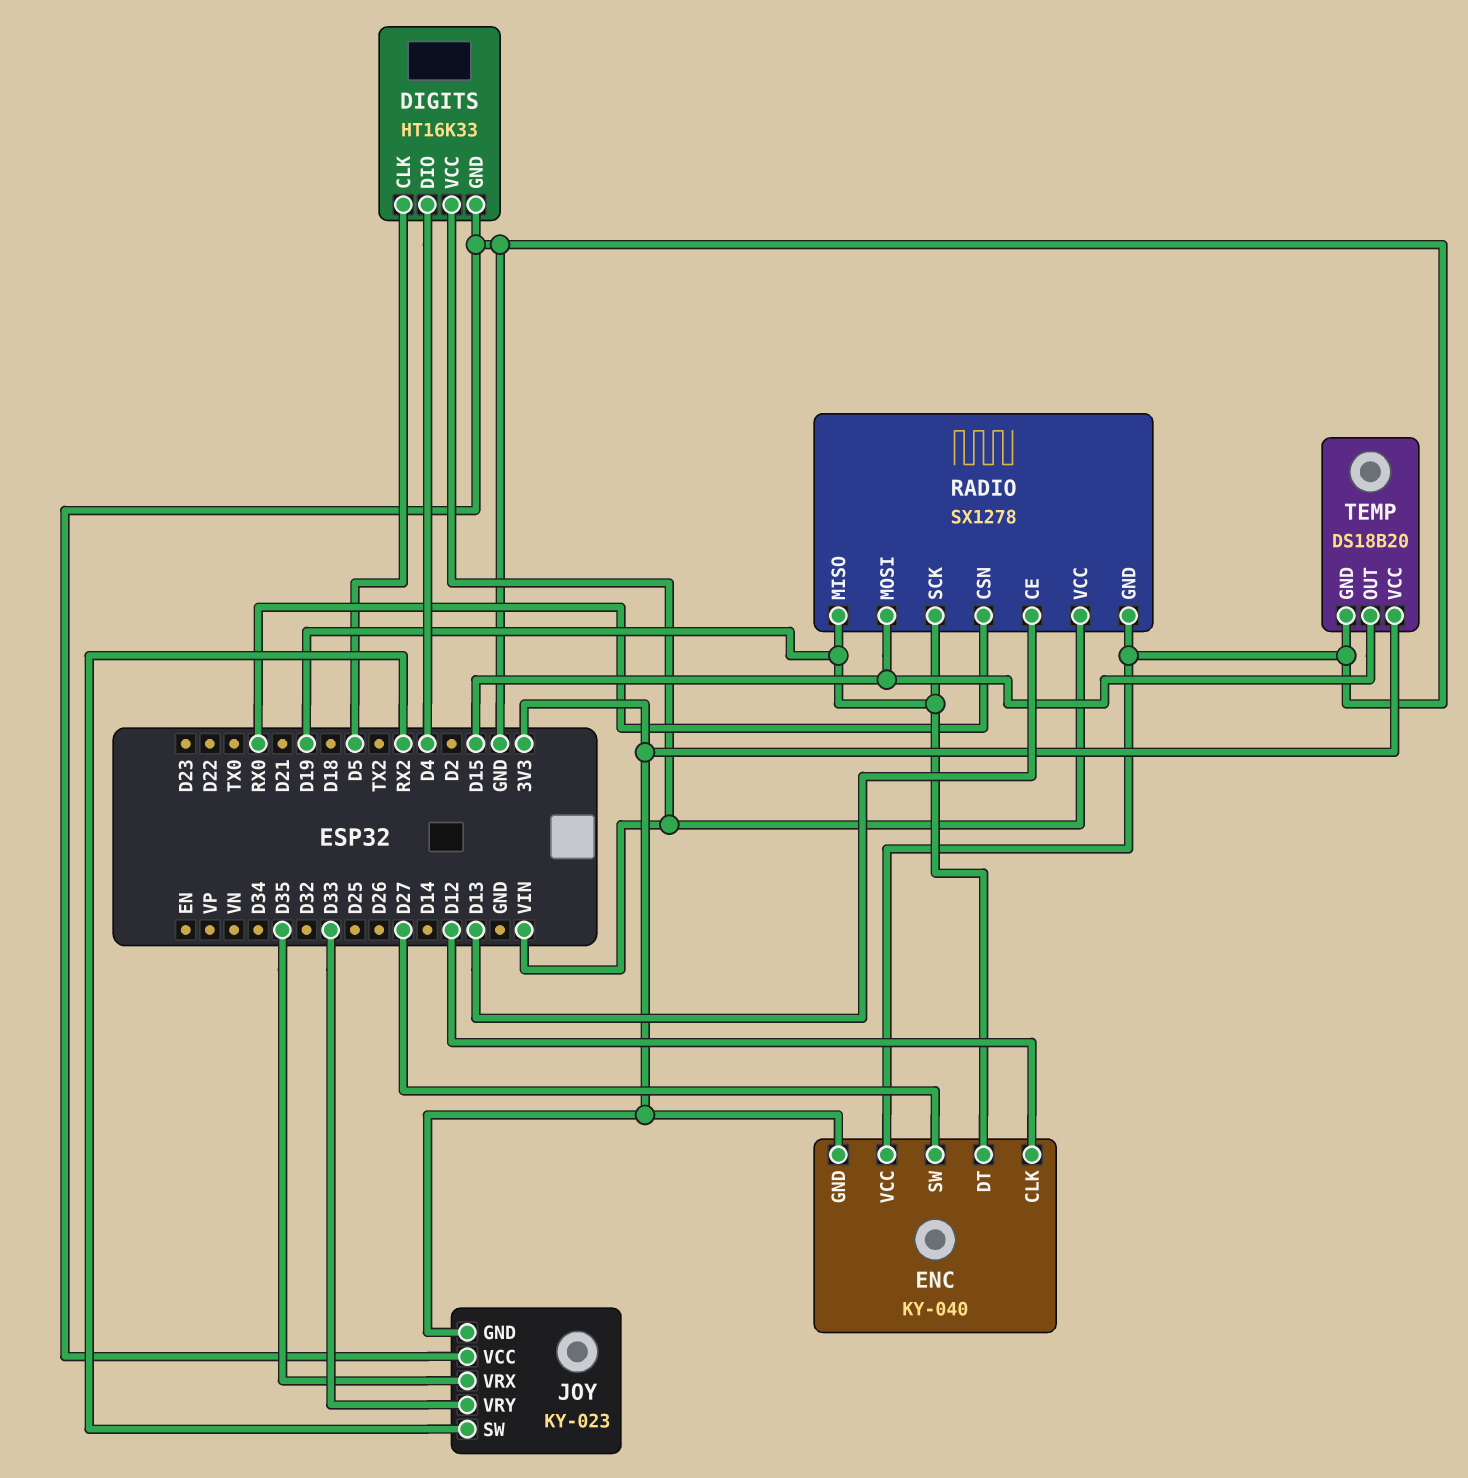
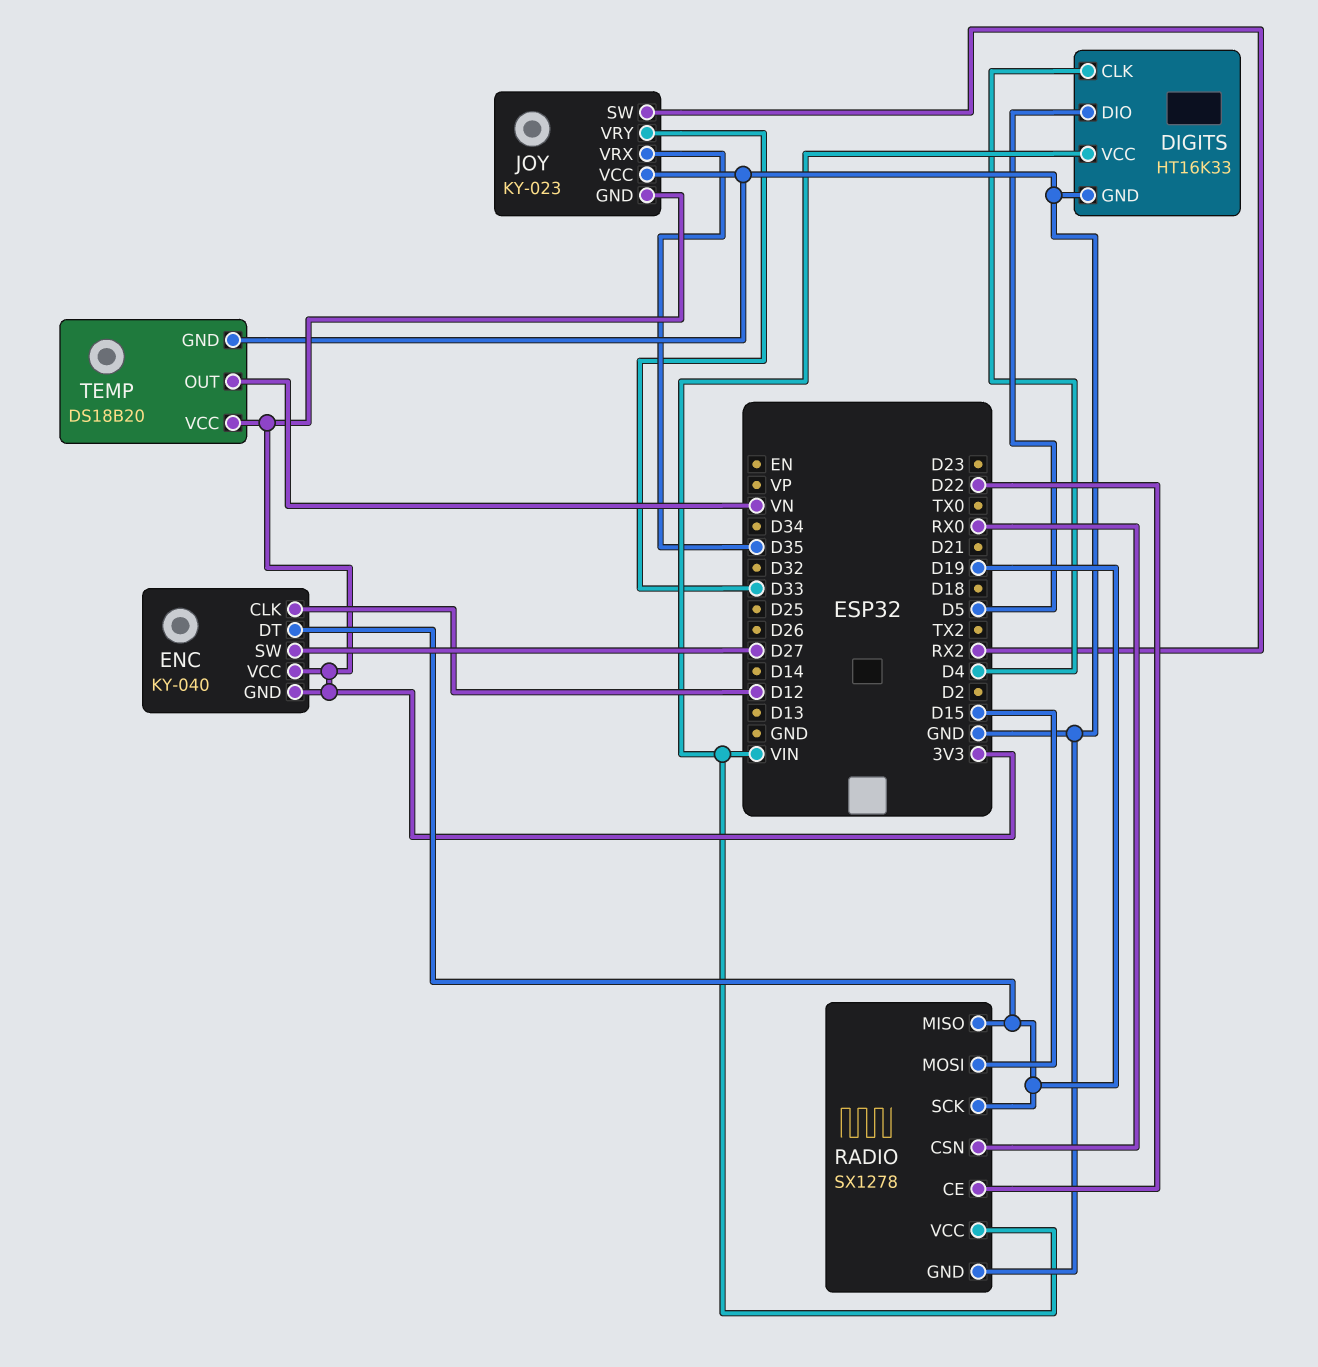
DIGITS pin CLK: D5 -> D4
DIGITS pin DIO: D4 -> D5
ENC pin VCC: GND -> 3V3
RADIO pin CE: D13 -> D22
TEMP pin OUT: D15 -> VN

